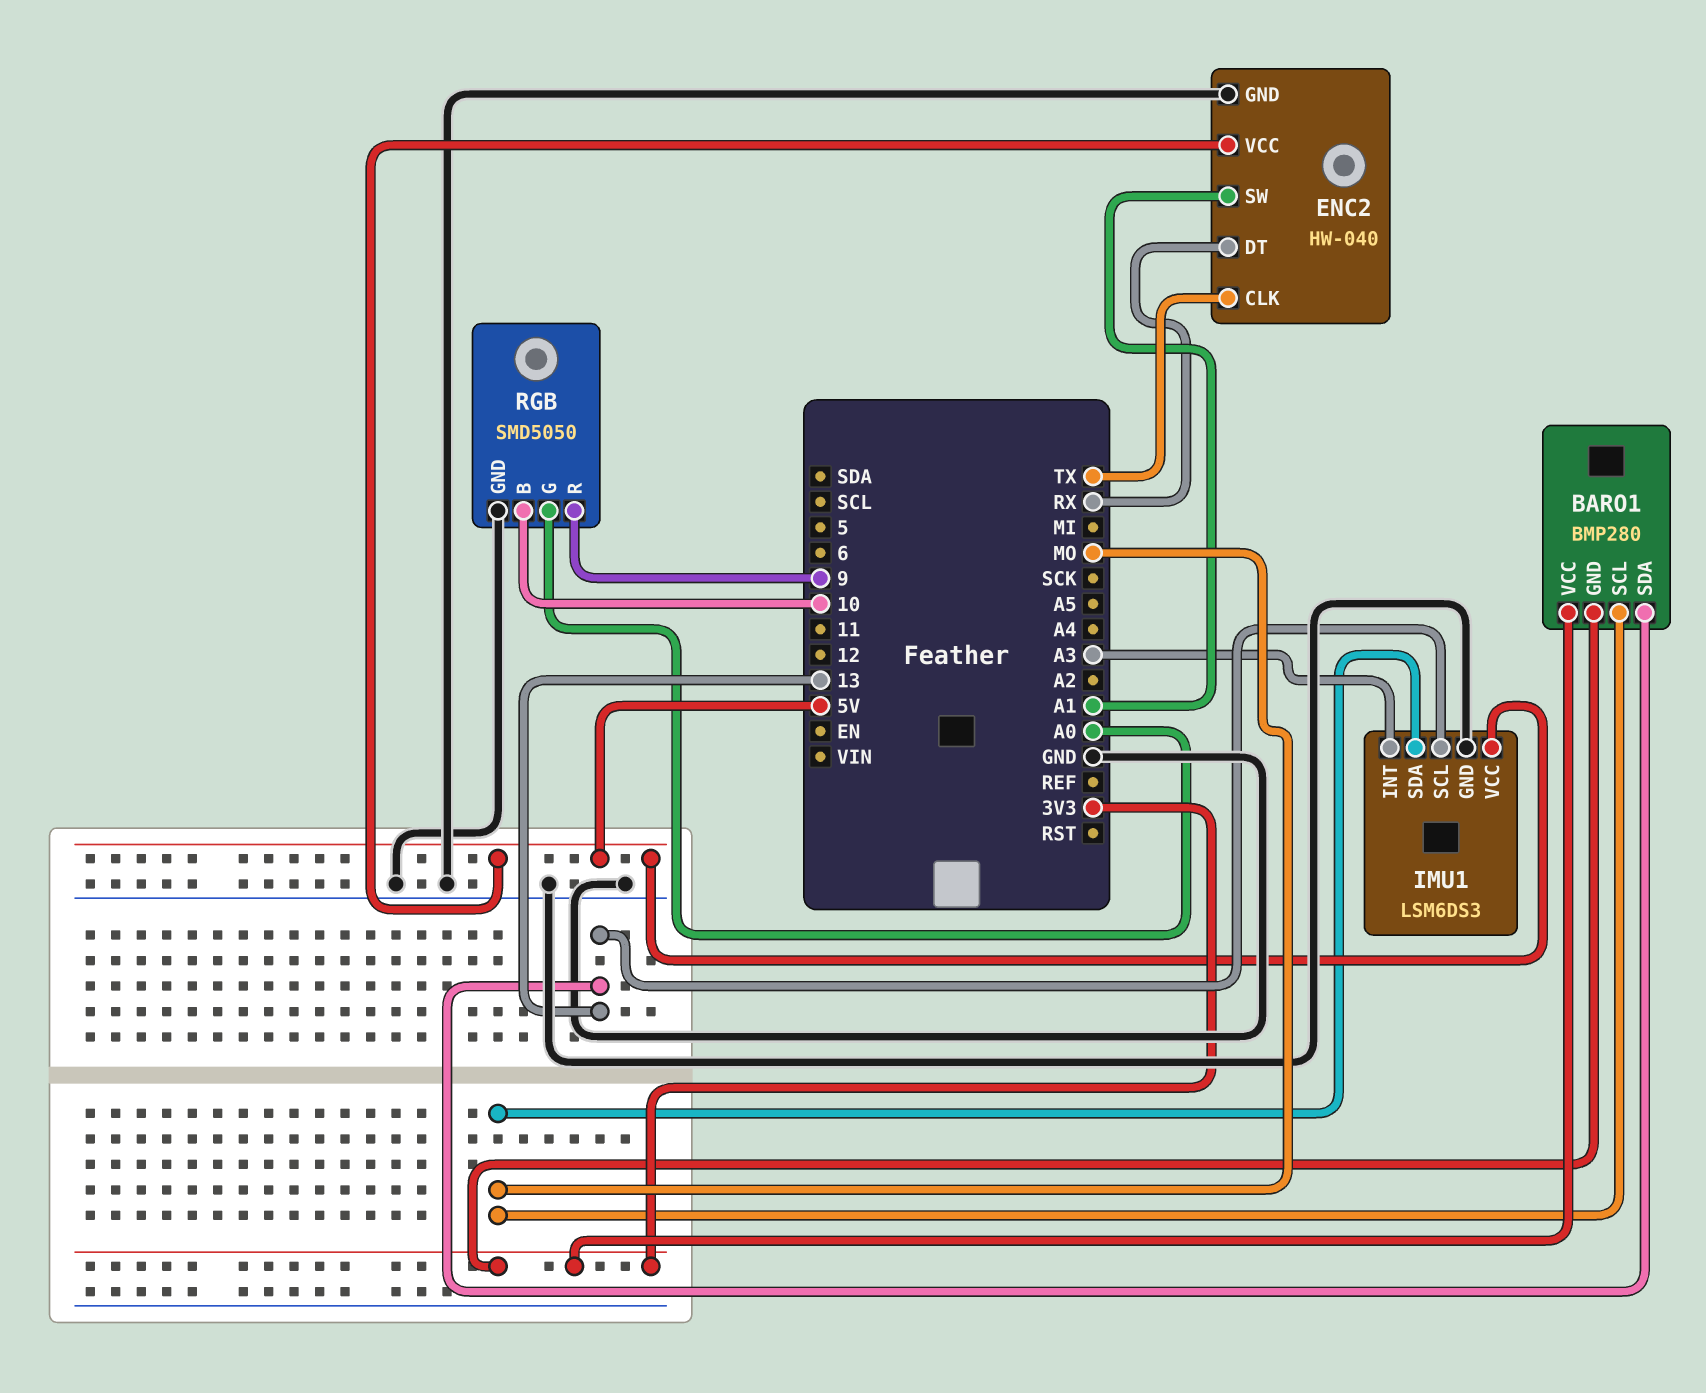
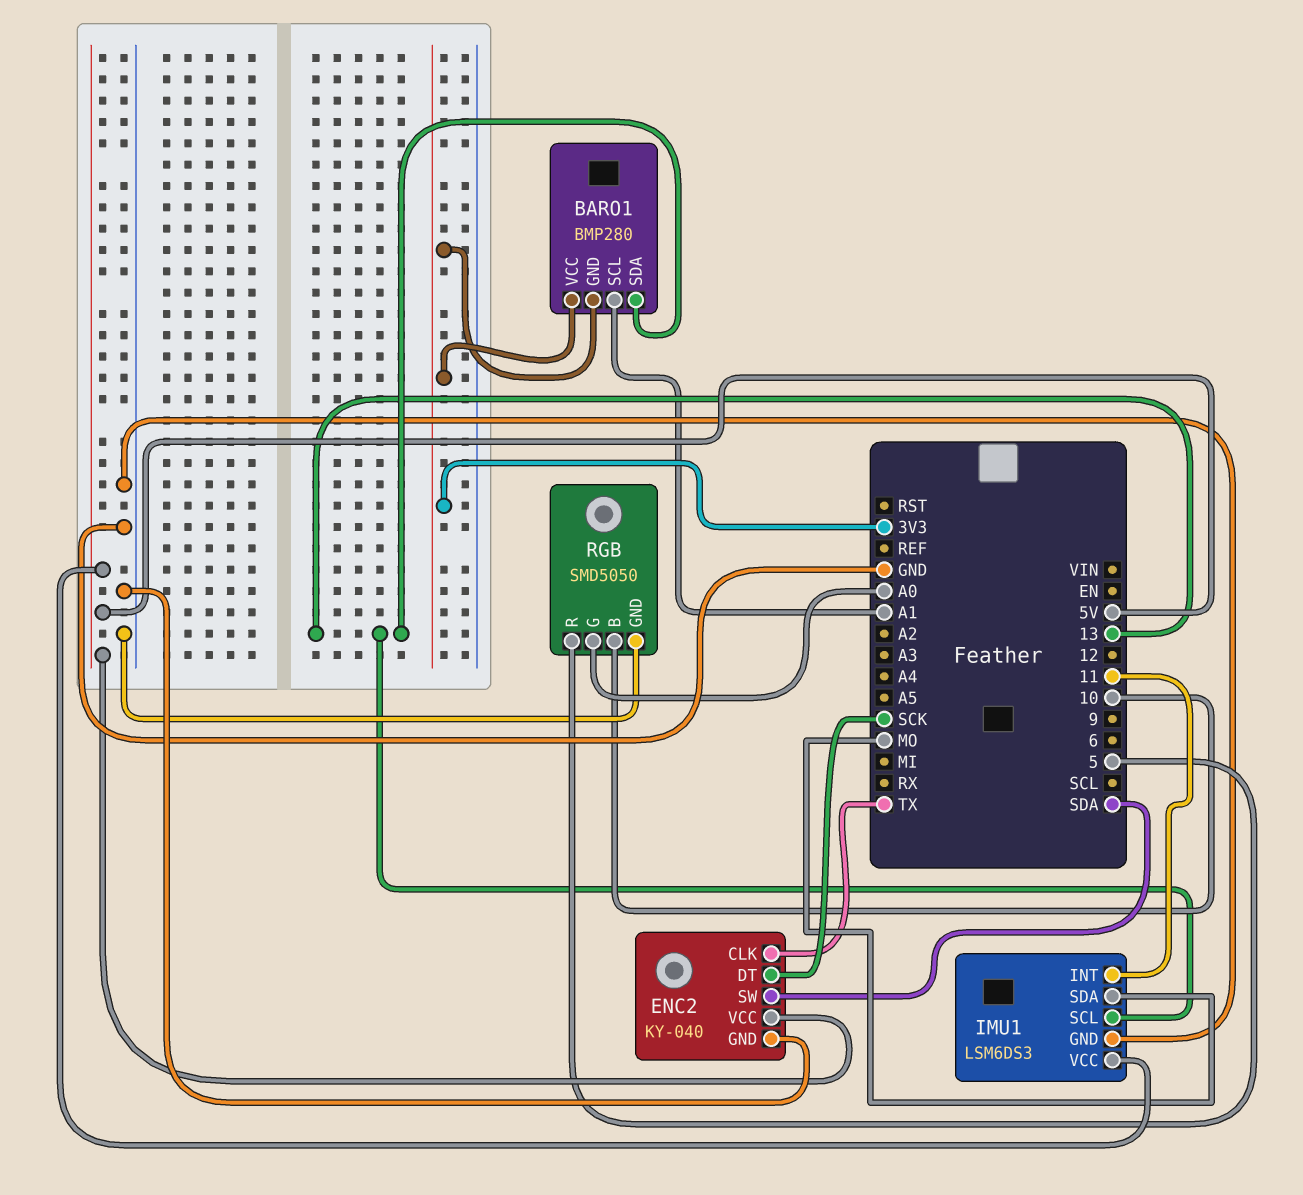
BARO1 pin SCL: MO -> A1
ENC2: HW-040 -> KY-040
ENC2 pin DT: RX -> SCK
ENC2 pin SW: A1 -> SDA
IMU1 pin INT: A3 -> 11
RGB pin R: 9 -> 5

